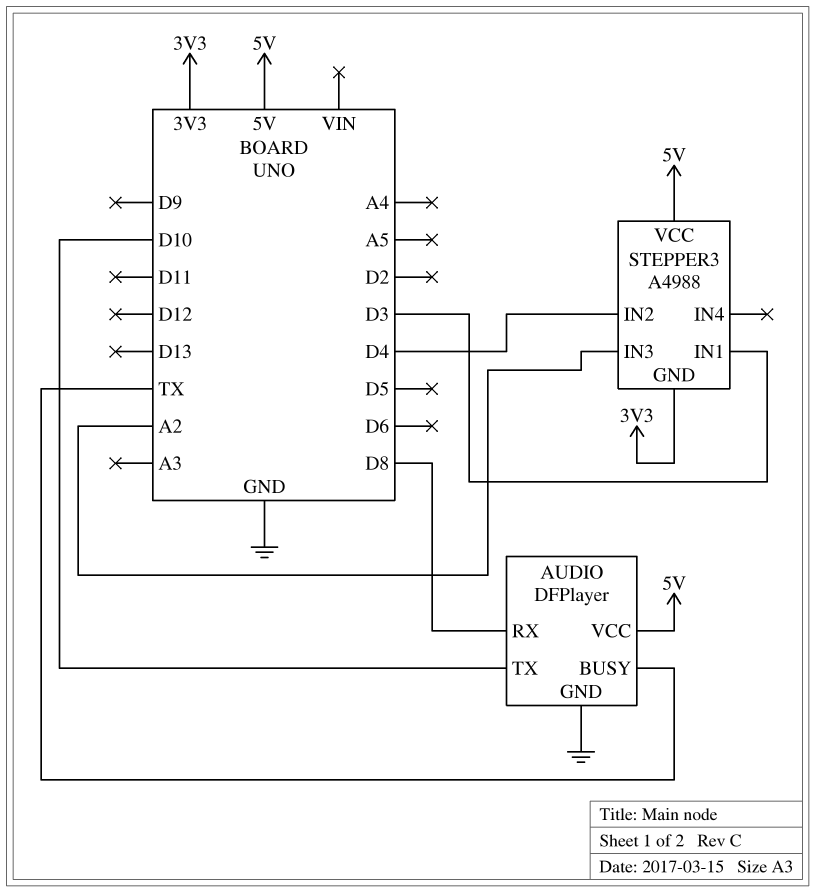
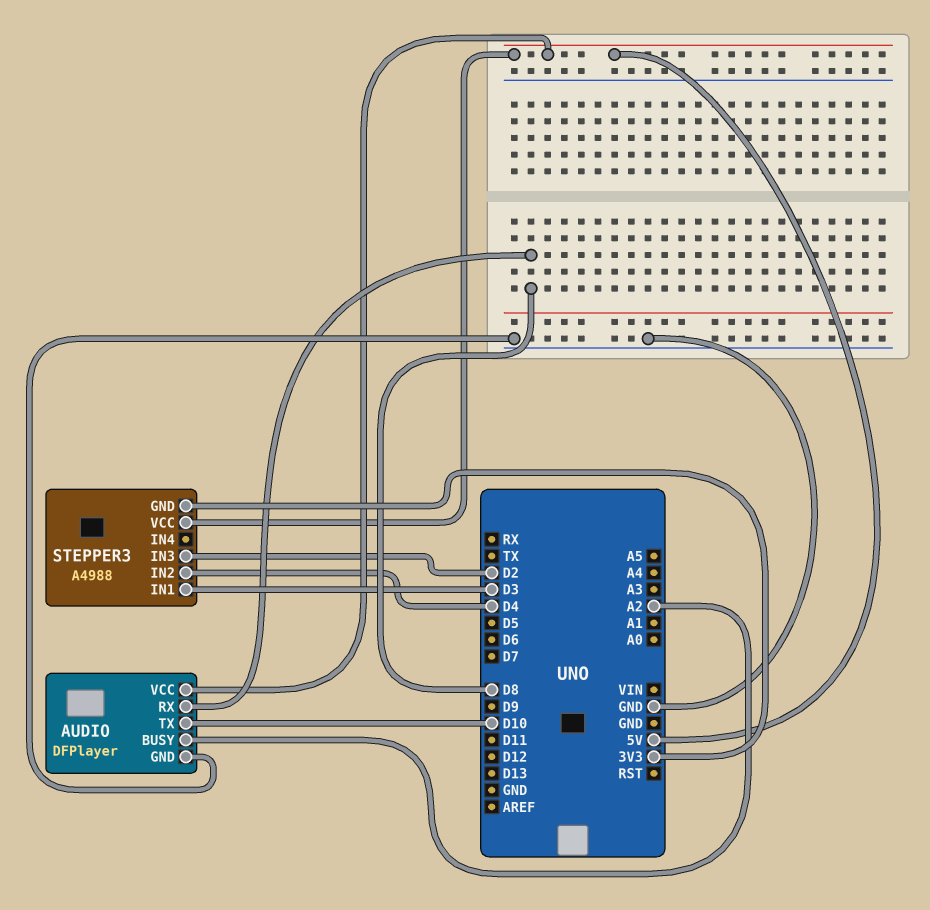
AUDIO pin BUSY: TX -> A2
STEPPER3 pin IN3: A2 -> D2

